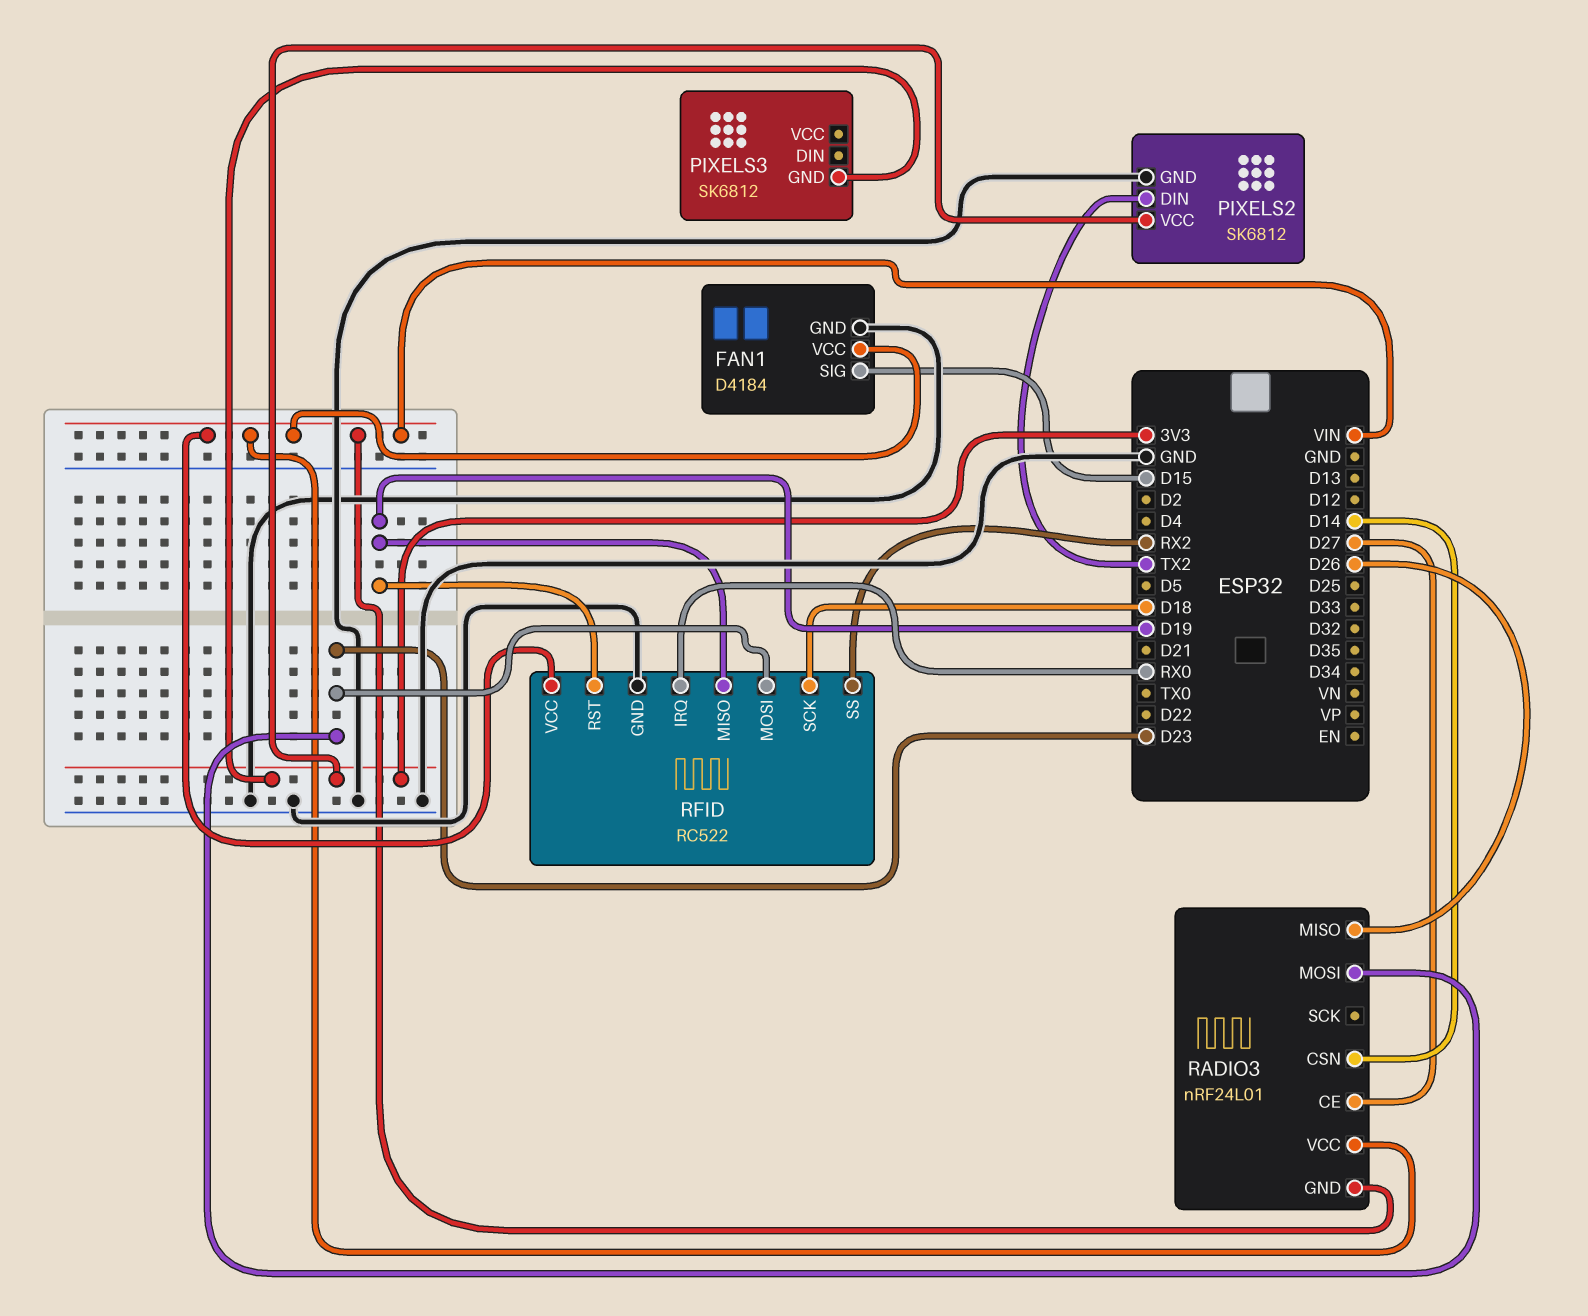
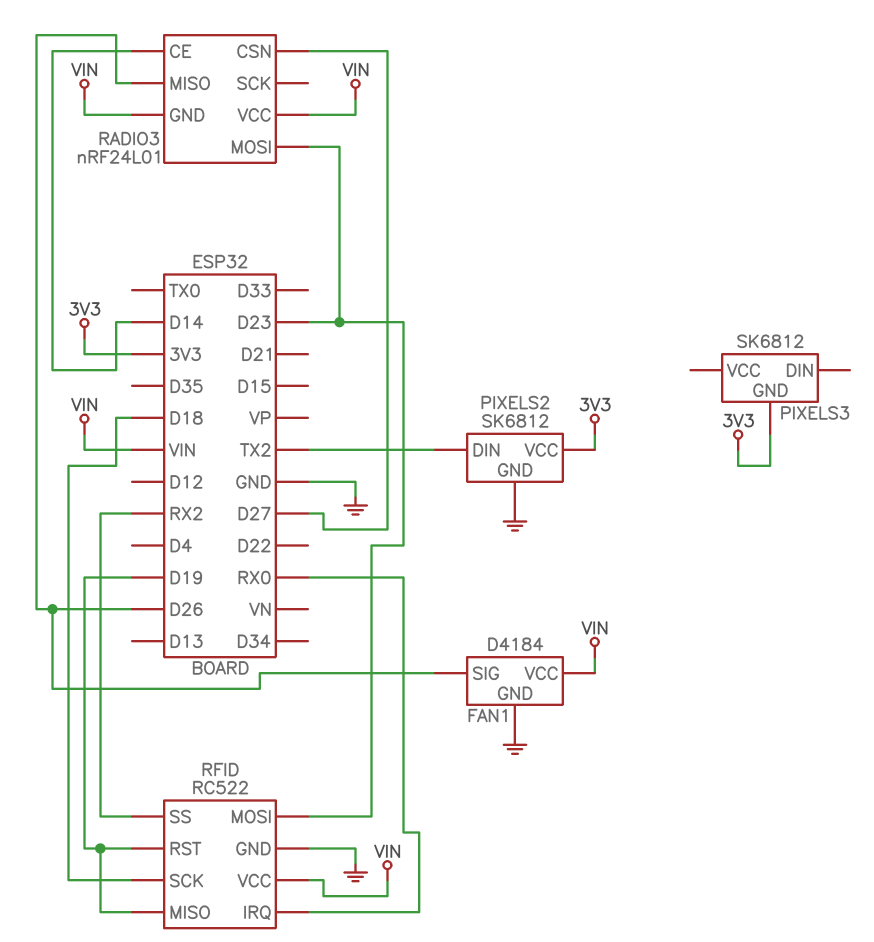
FAN1 pin SIG: D15 -> D26
RADIO3 pin CE: D27 -> D14
RADIO3 pin CSN: D14 -> D27

